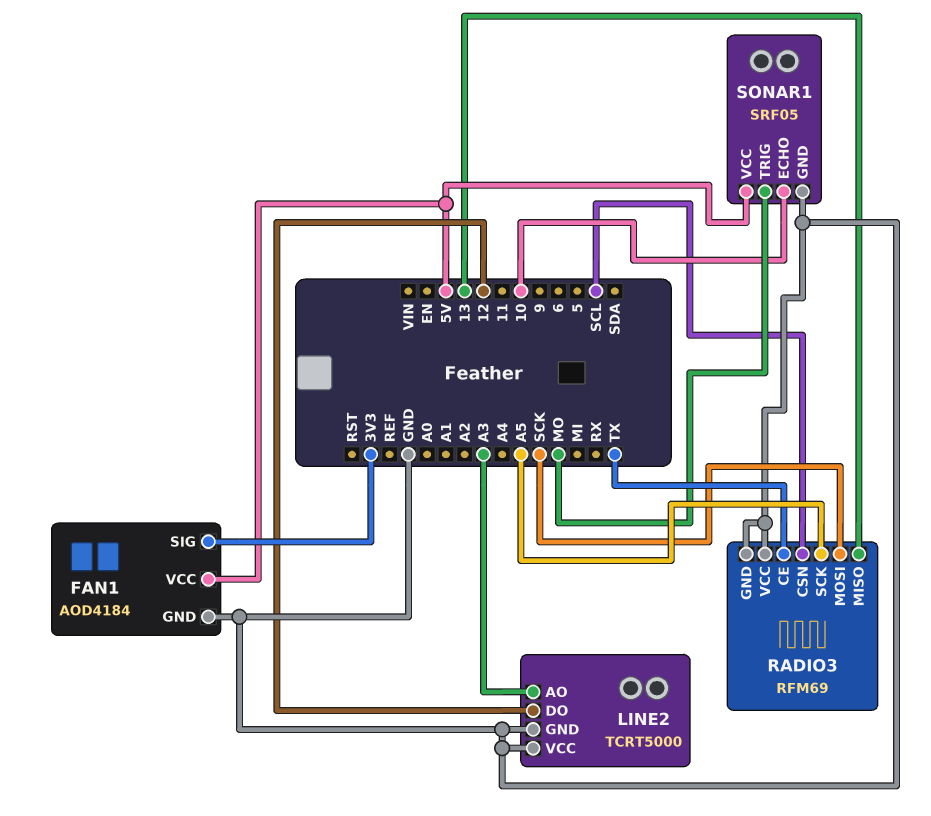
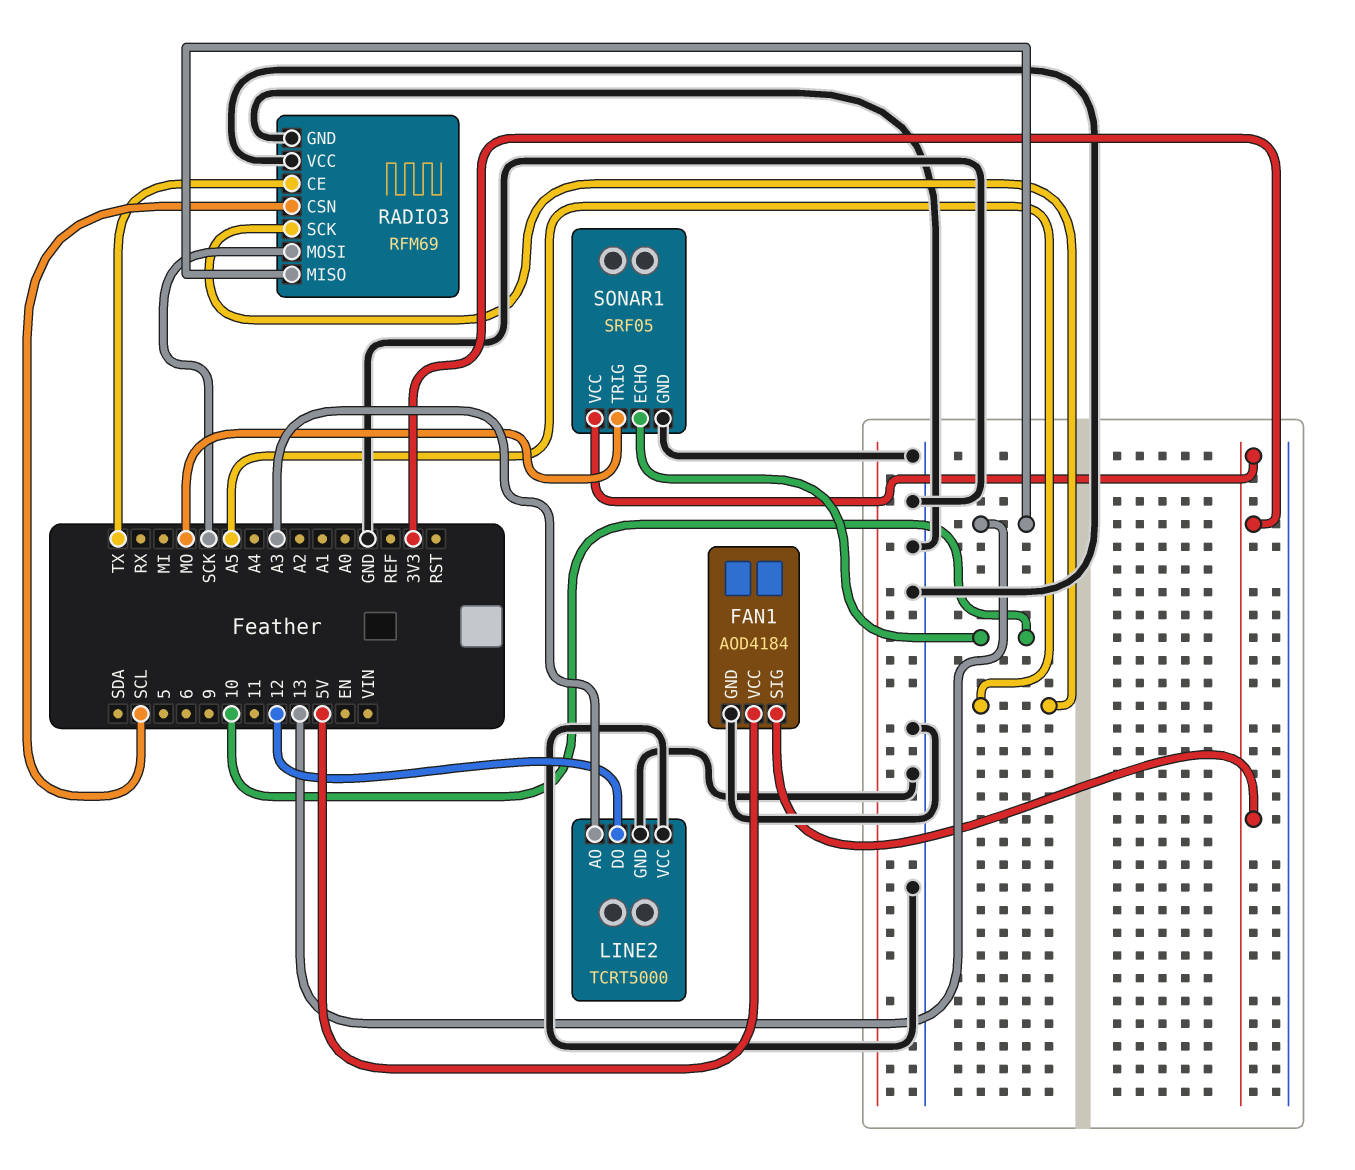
SONAR1 pin VCC: 5V -> 3V3

